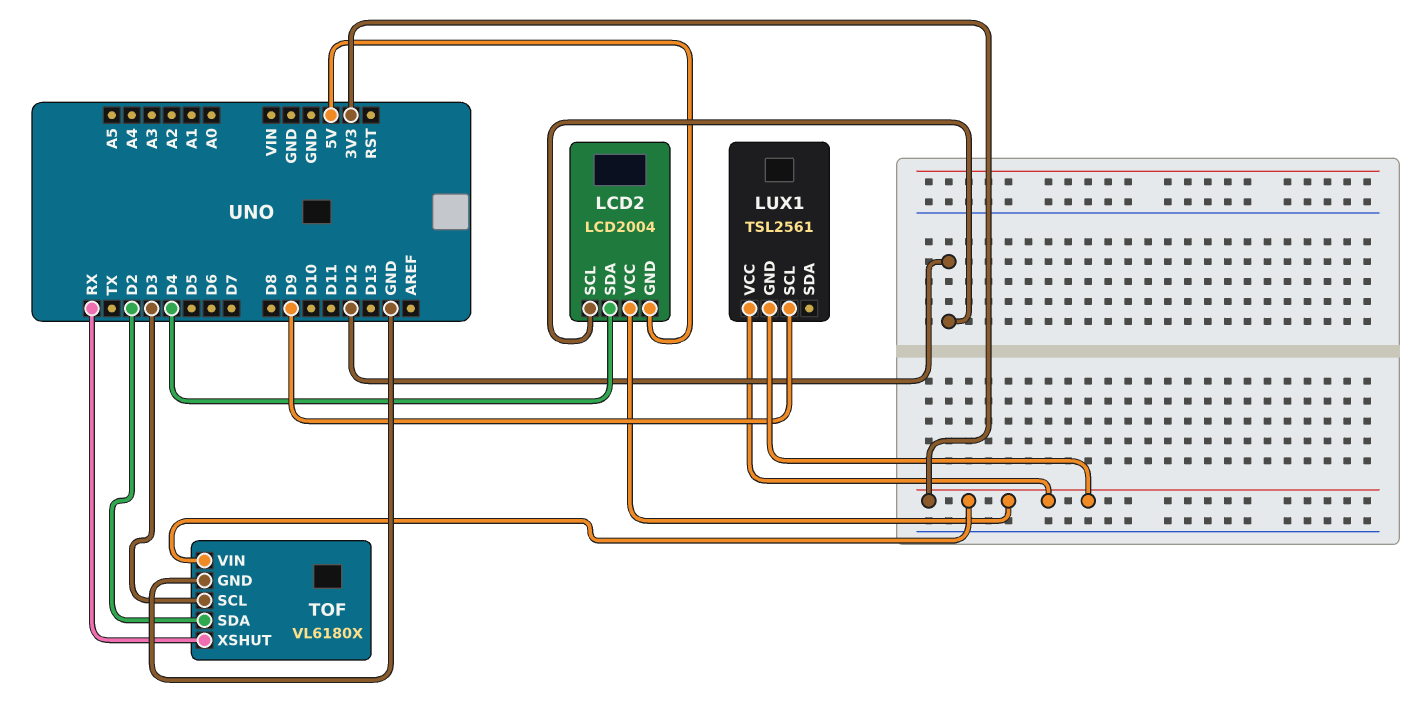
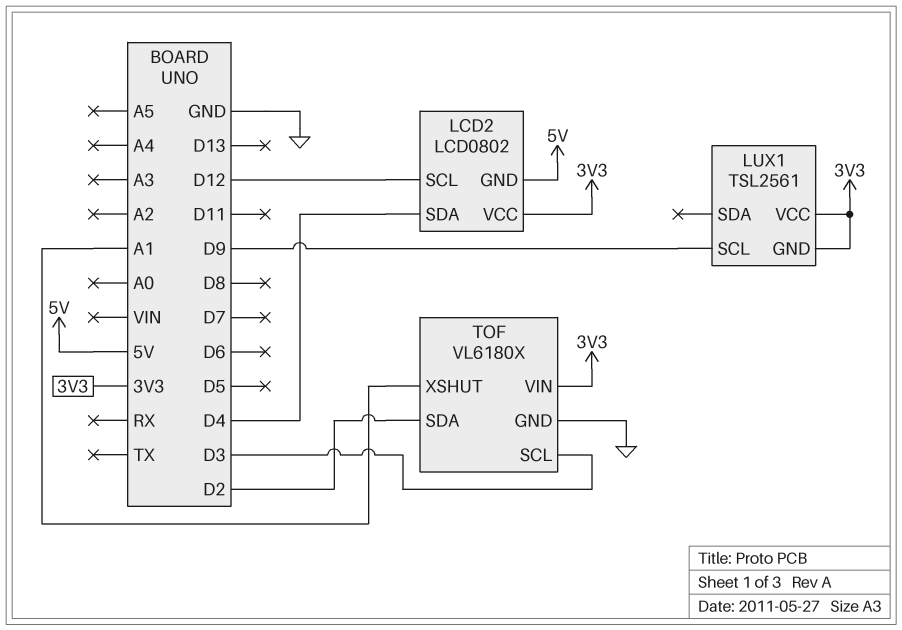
LCD2: LCD2004 -> LCD0802
TOF pin XSHUT: RX -> A1

